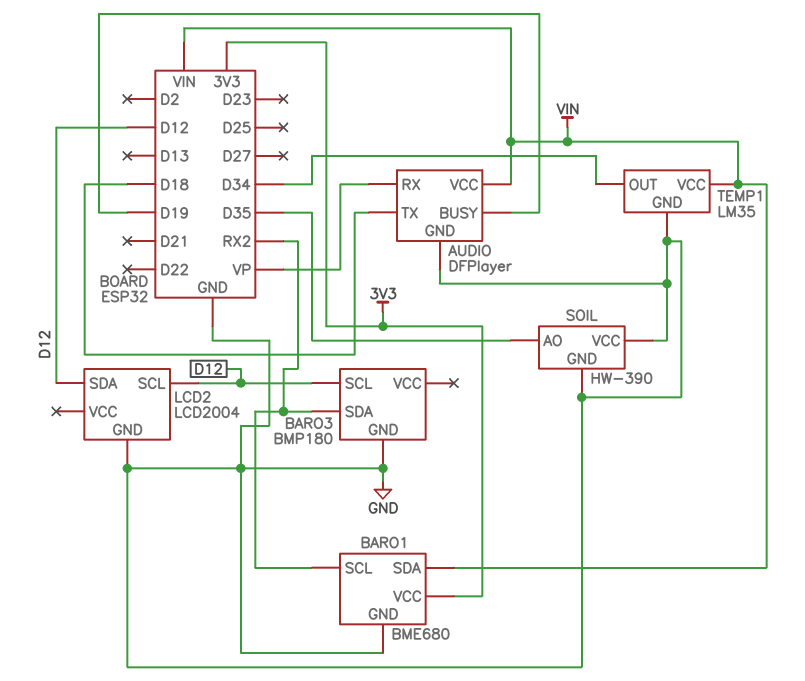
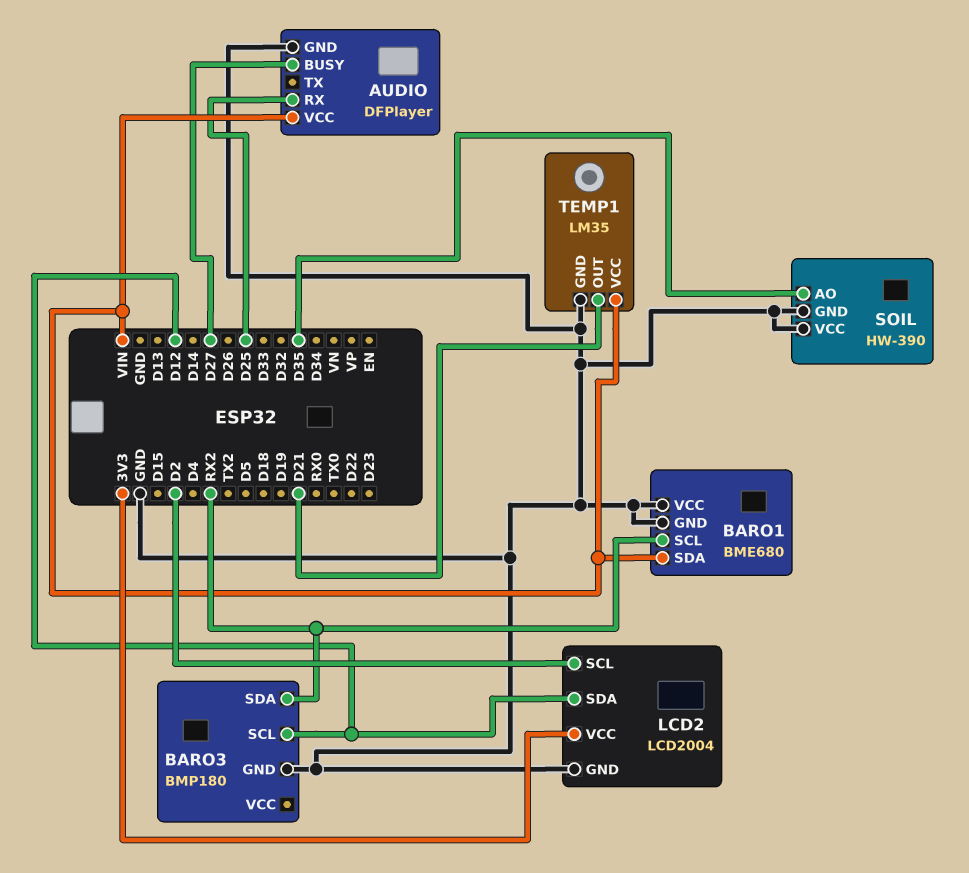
AUDIO pin BUSY: D19 -> D27
AUDIO pin RX: VP -> D25
AUDIO pin TX: D18 -> none
BARO1 pin VCC: 3V3 -> GND
LCD2 pin SCL: D12 -> D2
LCD2 pin VCC: none -> 3V3
TEMP1 pin OUT: D34 -> D21

